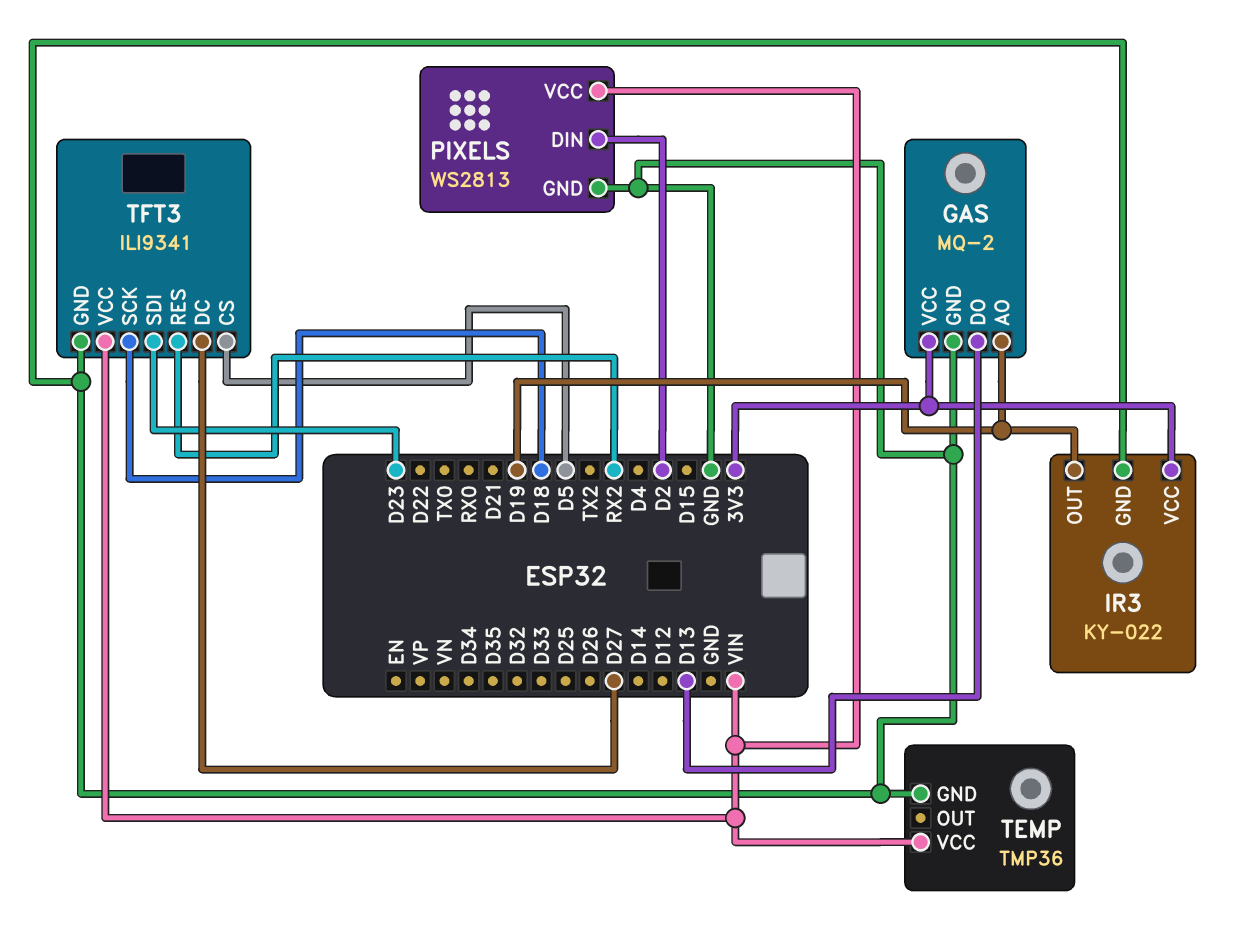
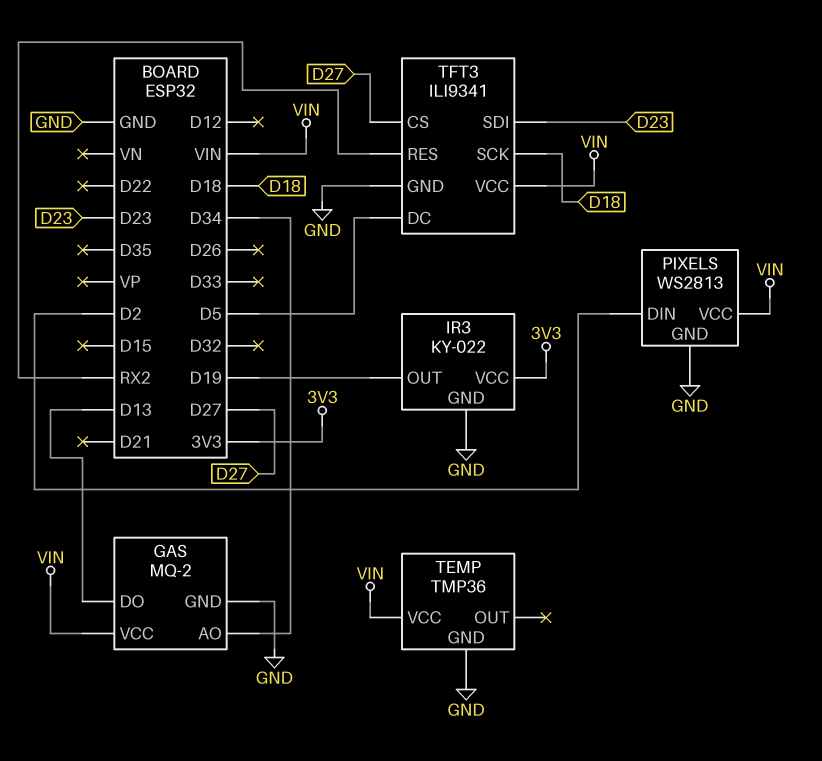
GAS pin AO: D19 -> D34
GAS pin VCC: 3V3 -> VIN
TFT3 pin CS: D5 -> D27
TFT3 pin DC: D27 -> D5

